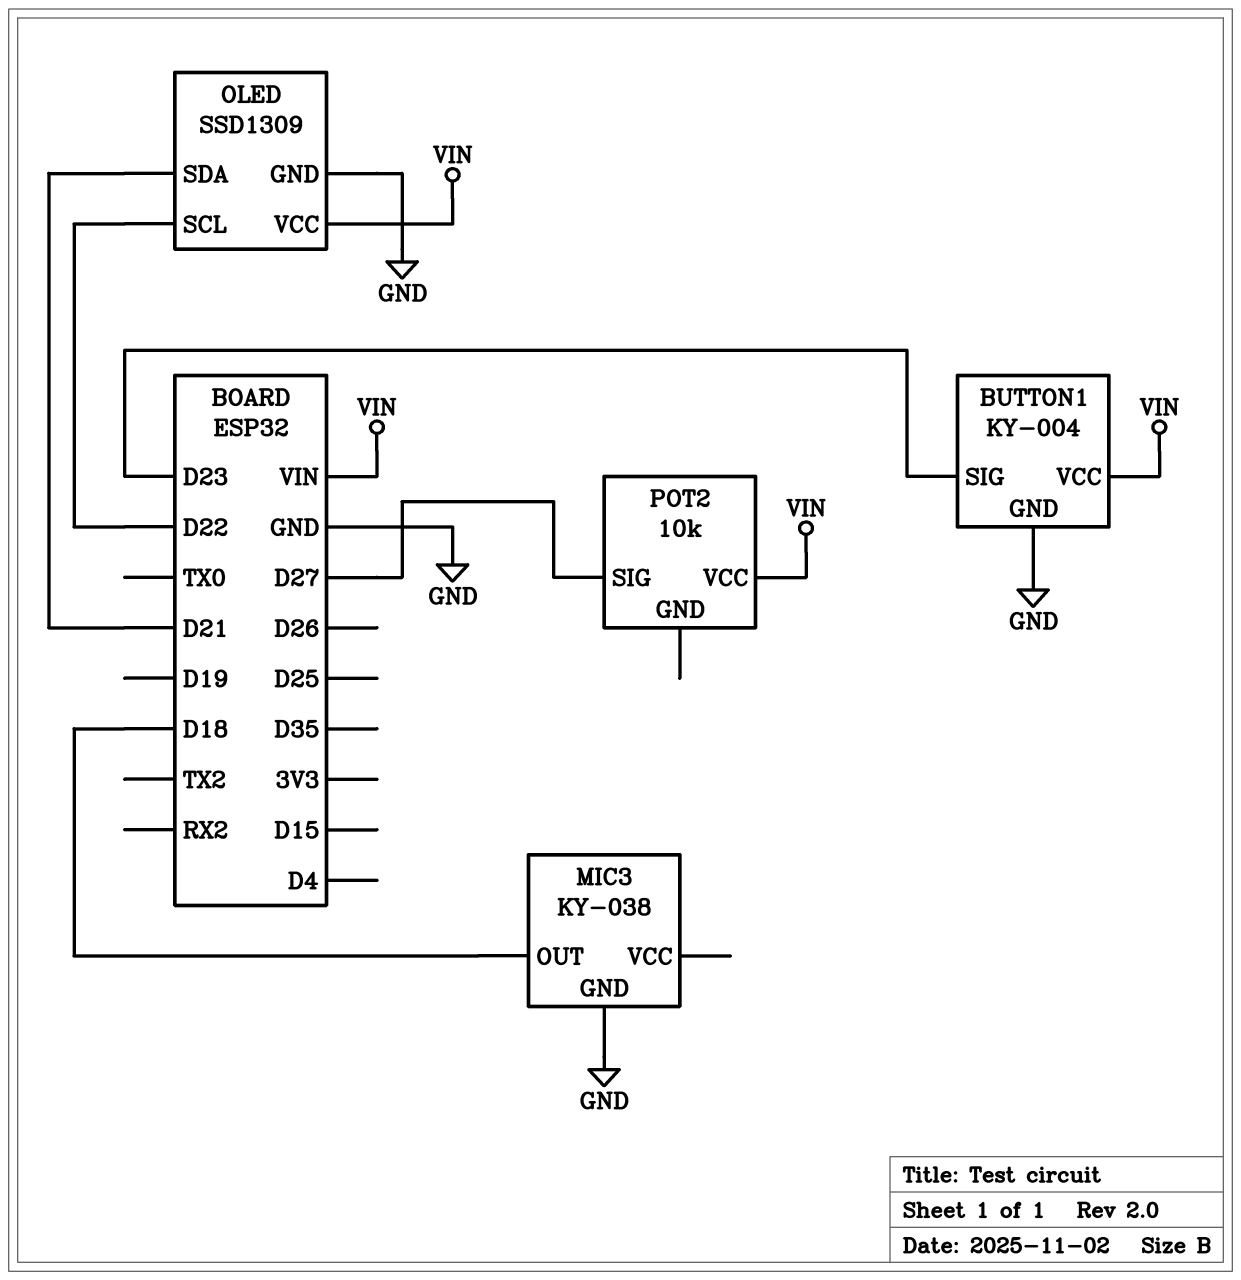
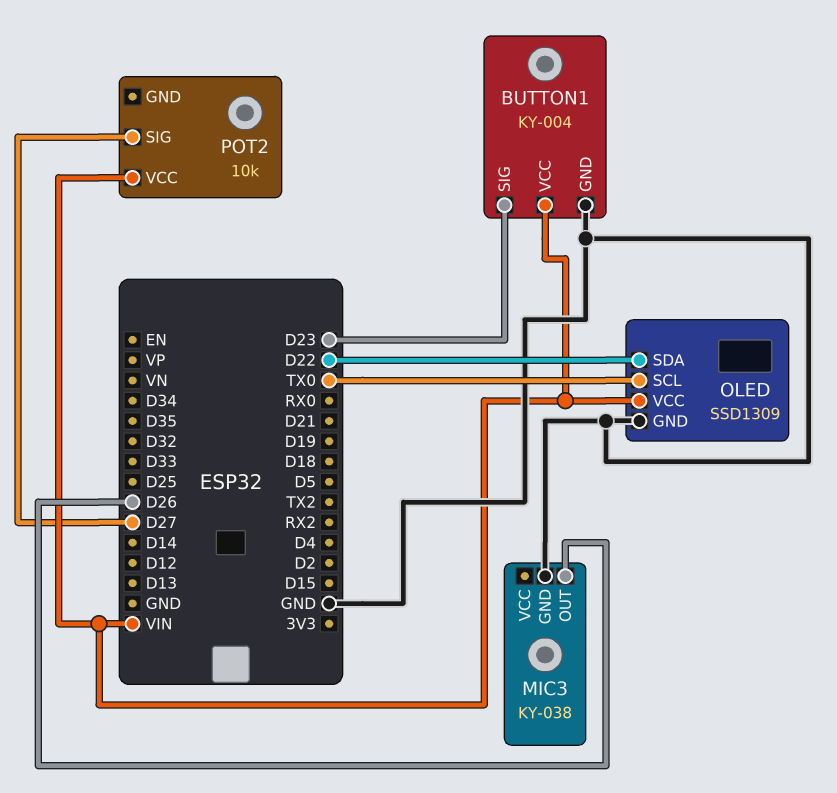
MIC3 pin OUT: D18 -> D26
OLED pin SCL: D22 -> TX0
OLED pin SDA: D21 -> D22

